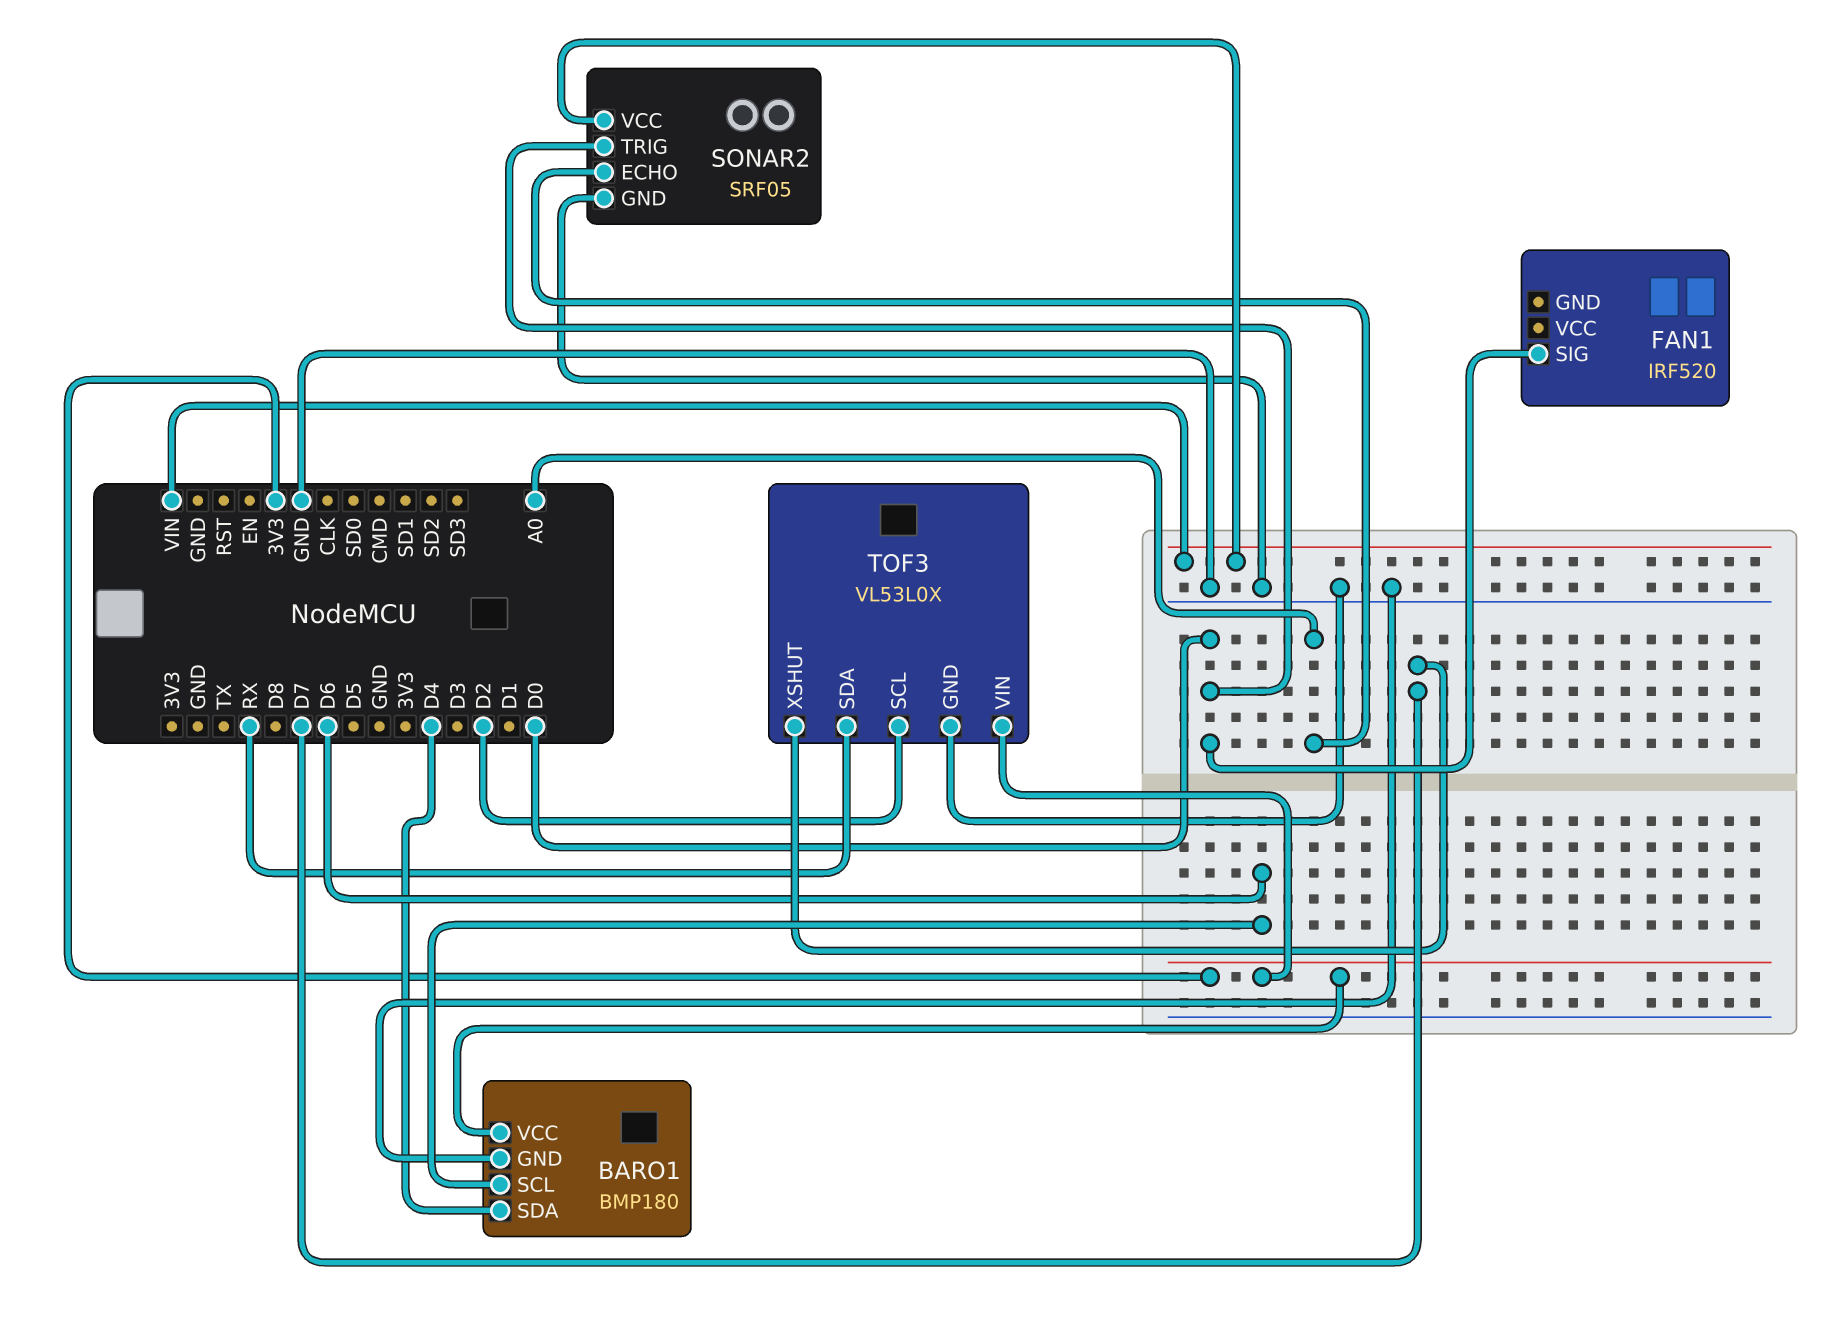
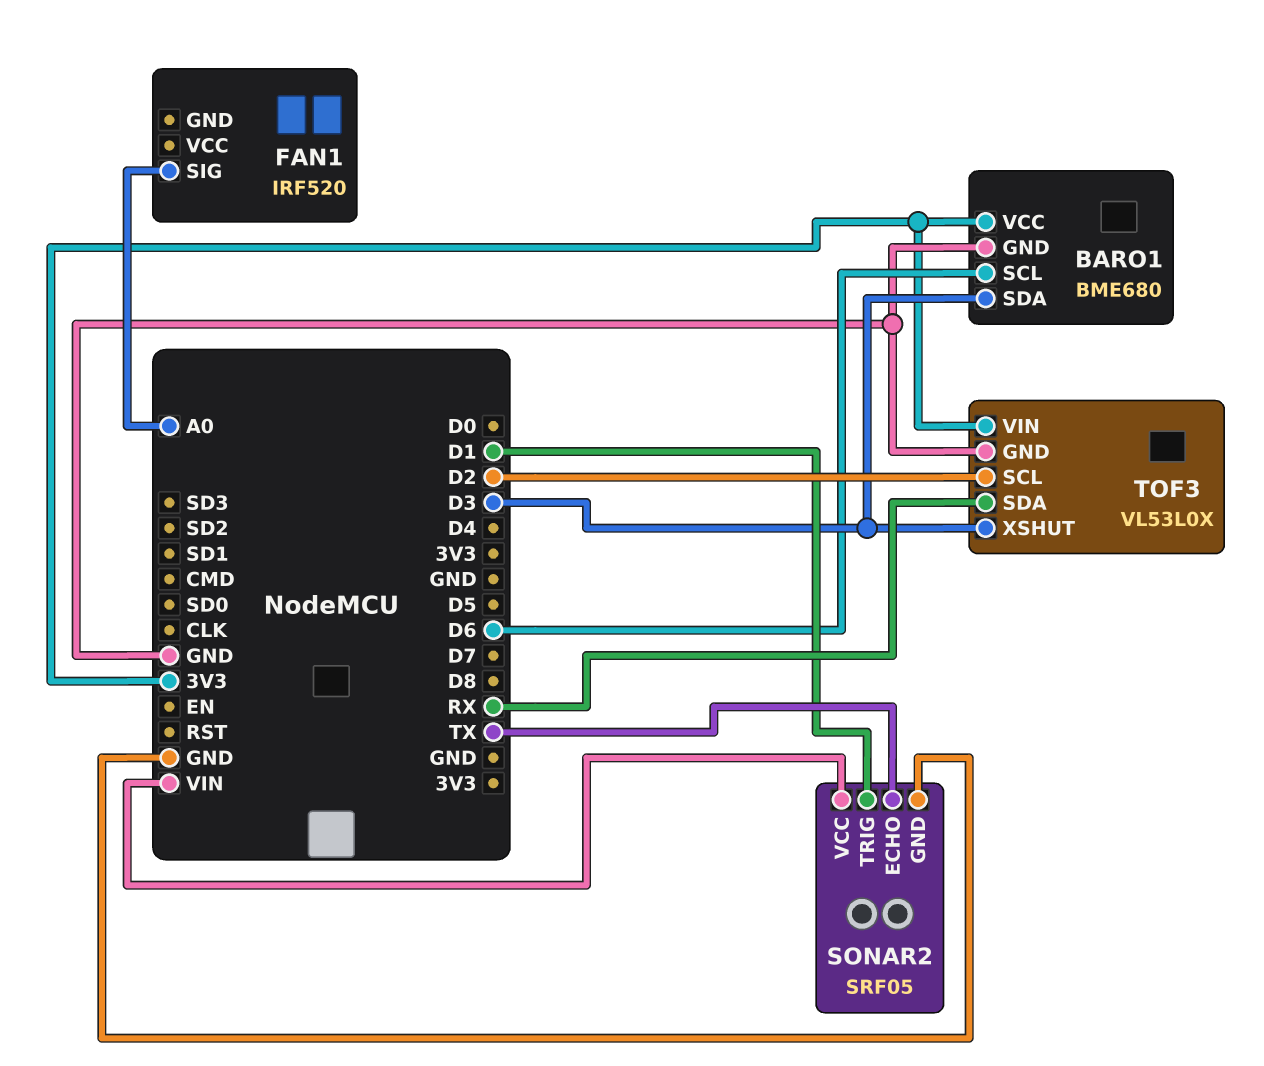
BARO1: BMP180 -> BME680
BARO1 pin SDA: D4 -> D3
FAN1 pin SIG: D0 -> A0
SONAR2 pin ECHO: A0 -> TX
SONAR2 pin TRIG: D0 -> D1
TOF3 pin XSHUT: D7 -> D3

